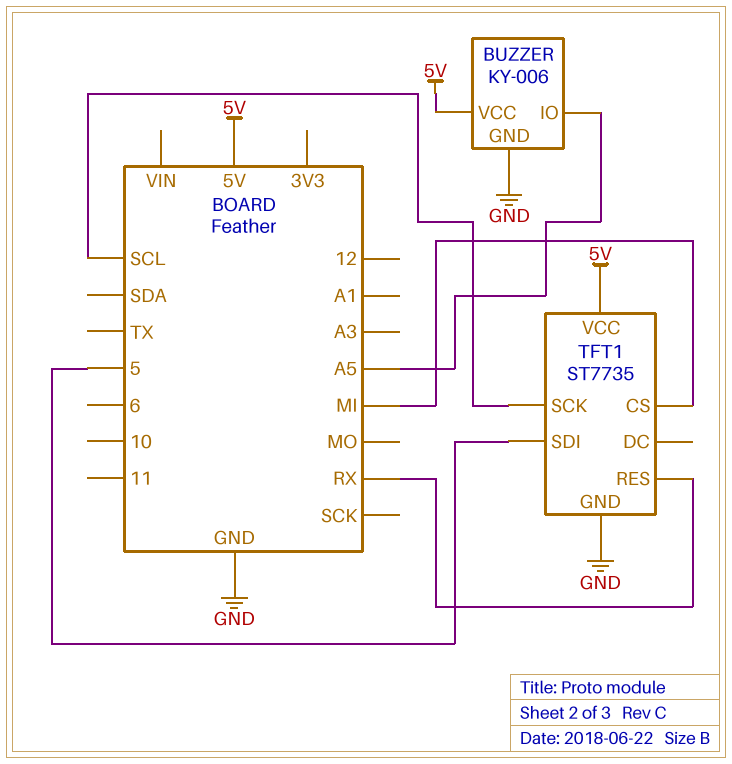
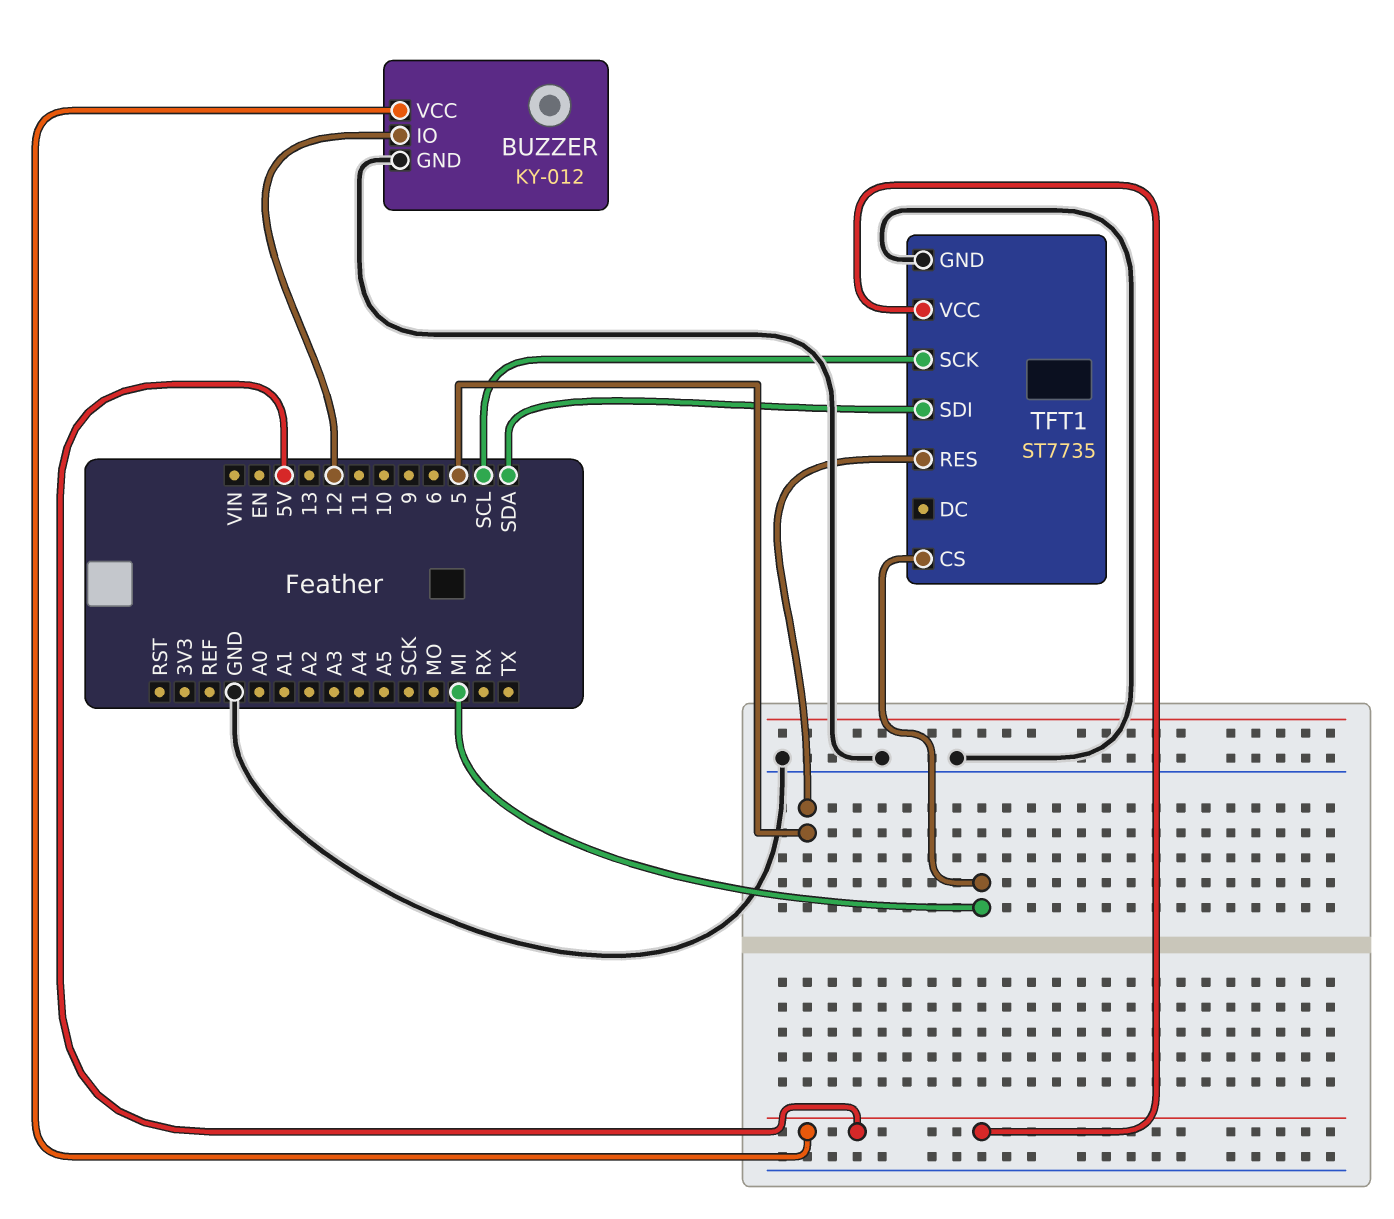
BUZZER: KY-006 -> KY-012
BUZZER pin IO: A5 -> 12
TFT1 pin RES: RX -> 5
TFT1 pin SDI: 5 -> SDA

